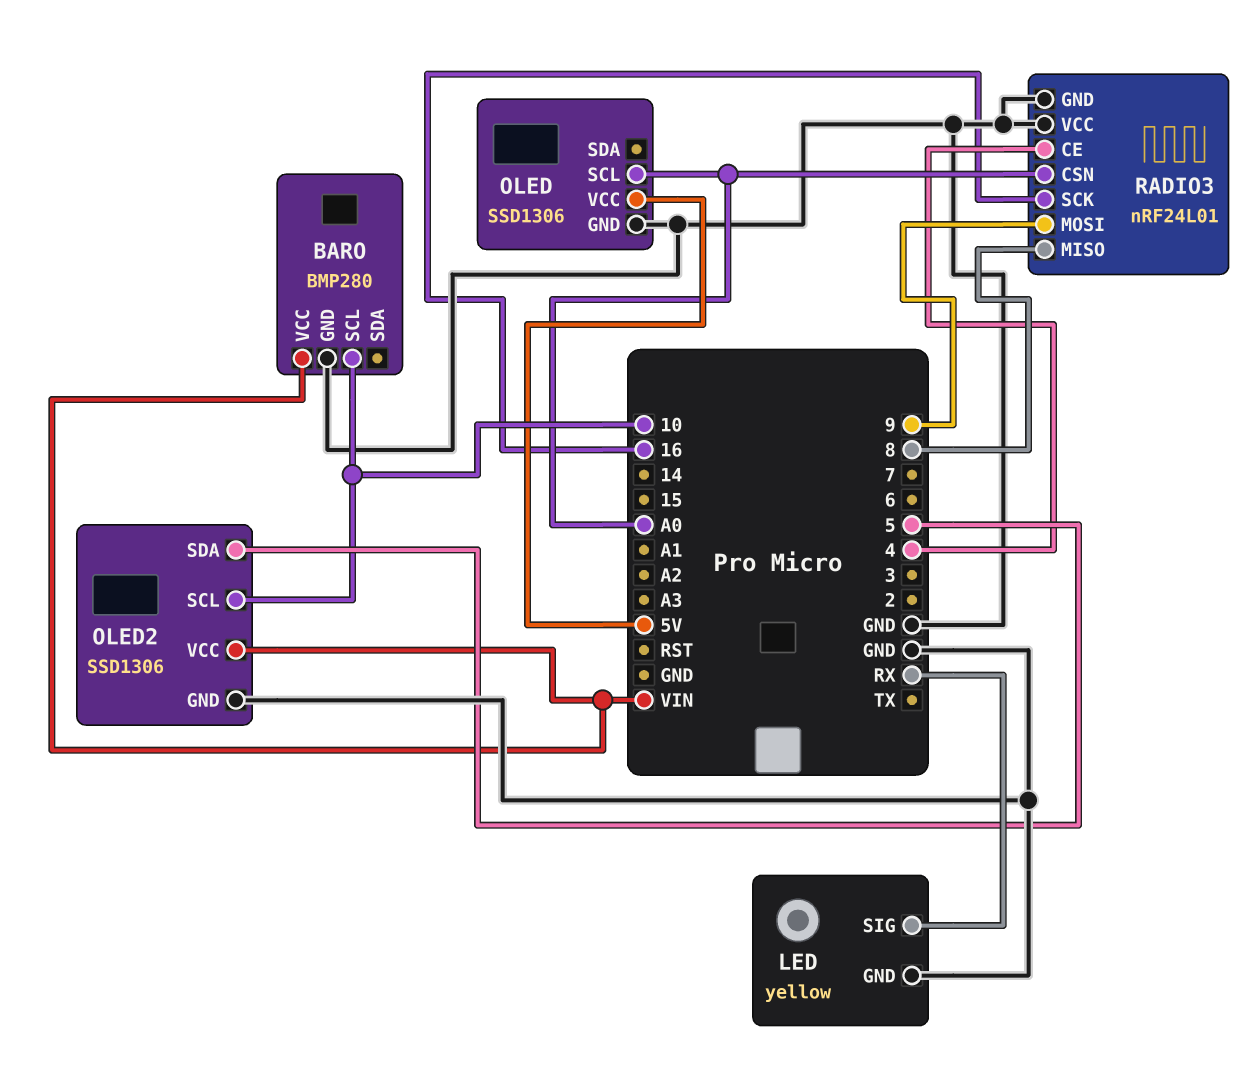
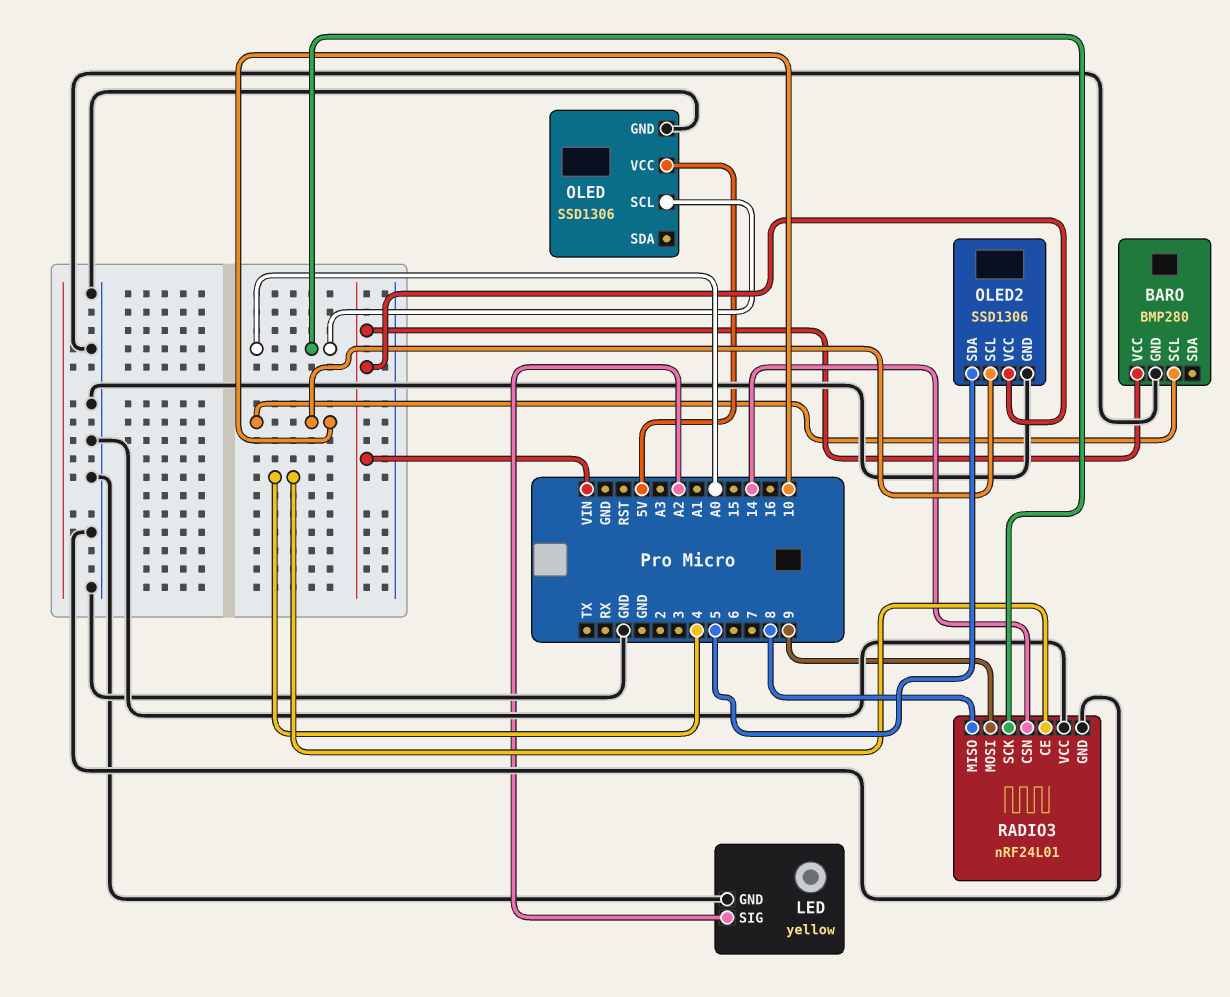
LED pin SIG: RX -> A2
RADIO3 pin CSN: A0 -> 14
RADIO3 pin SCK: 16 -> A0

